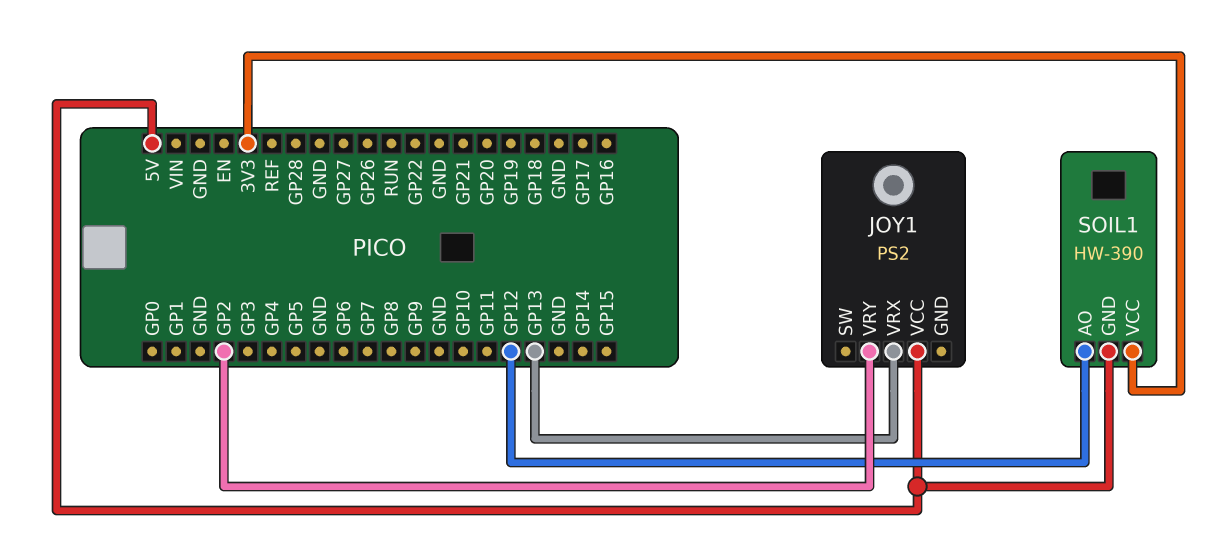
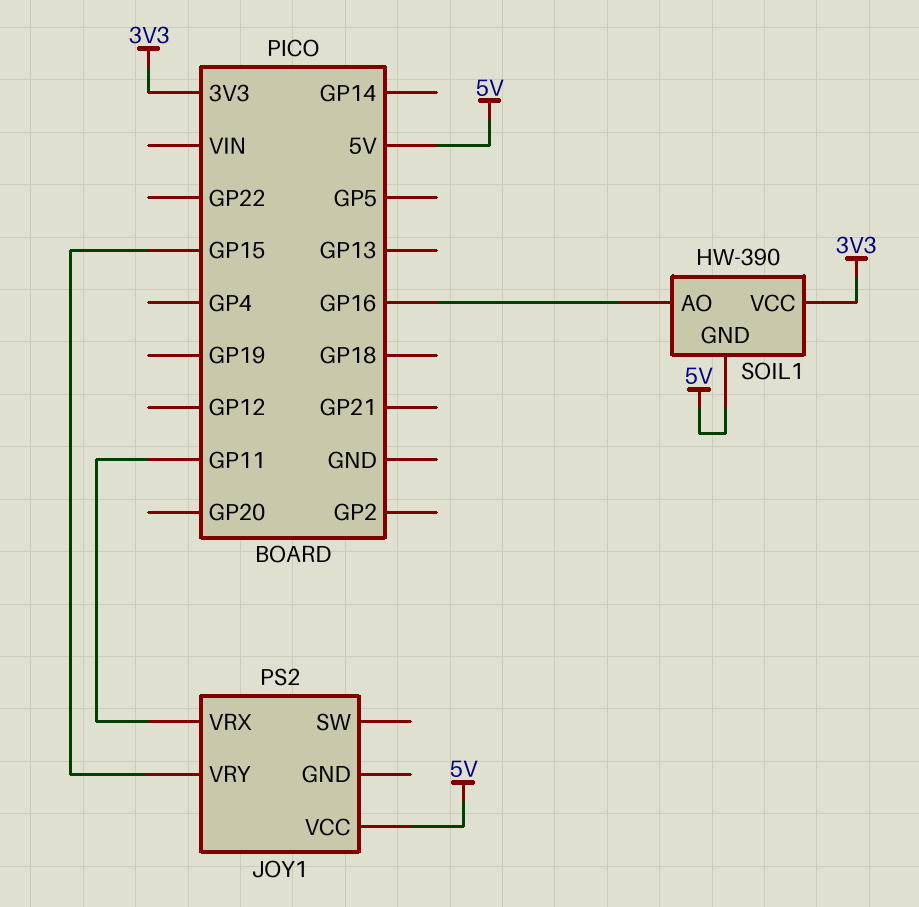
JOY1 pin VRX: GP13 -> GP11
JOY1 pin VRY: GP2 -> GP15
SOIL1 pin AO: GP12 -> GP16

